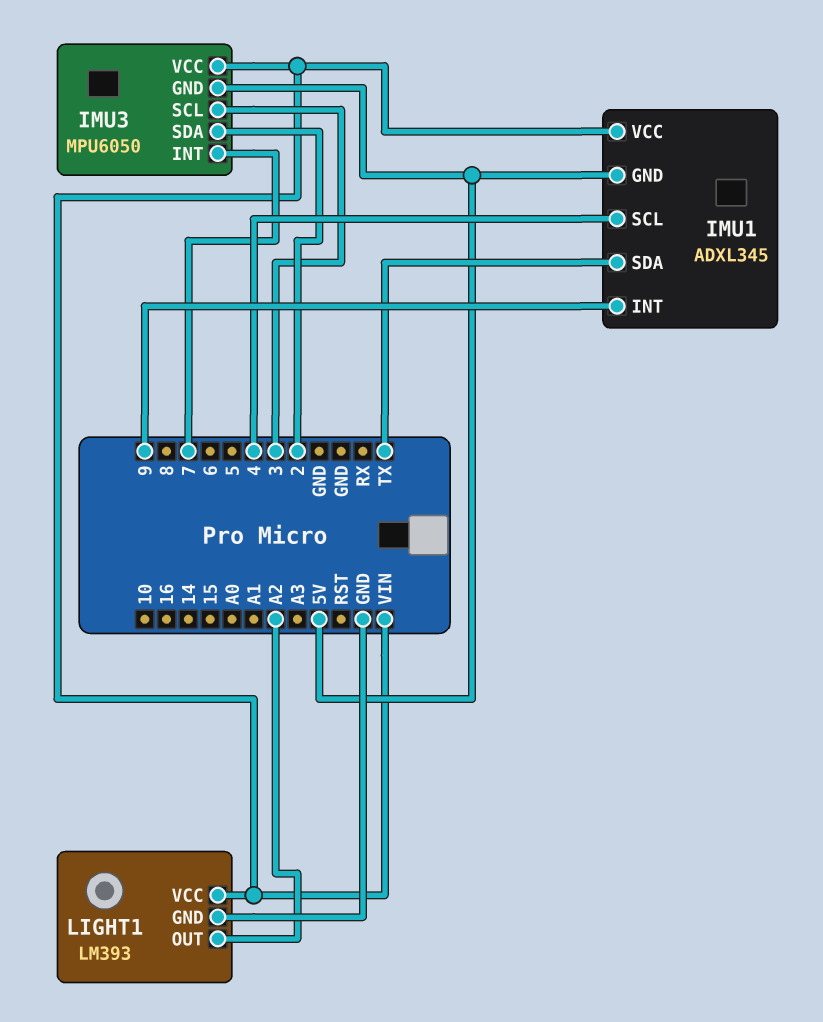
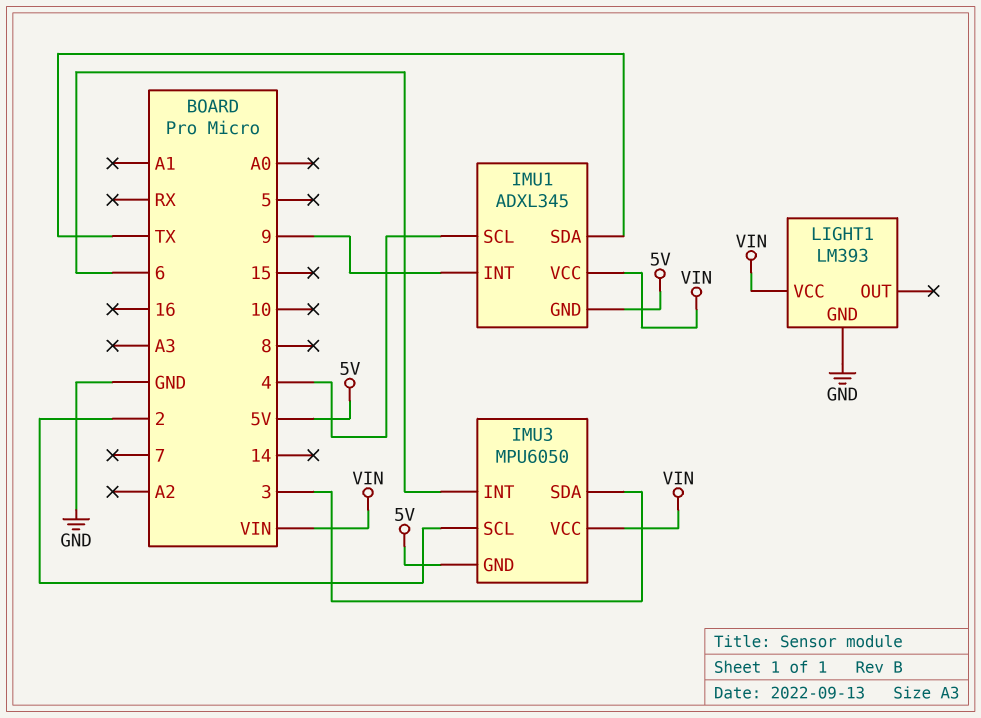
IMU3 pin INT: 7 -> 6
IMU3 pin SCL: 3 -> 2
IMU3 pin SDA: 2 -> 3
LIGHT1 pin OUT: A2 -> none

